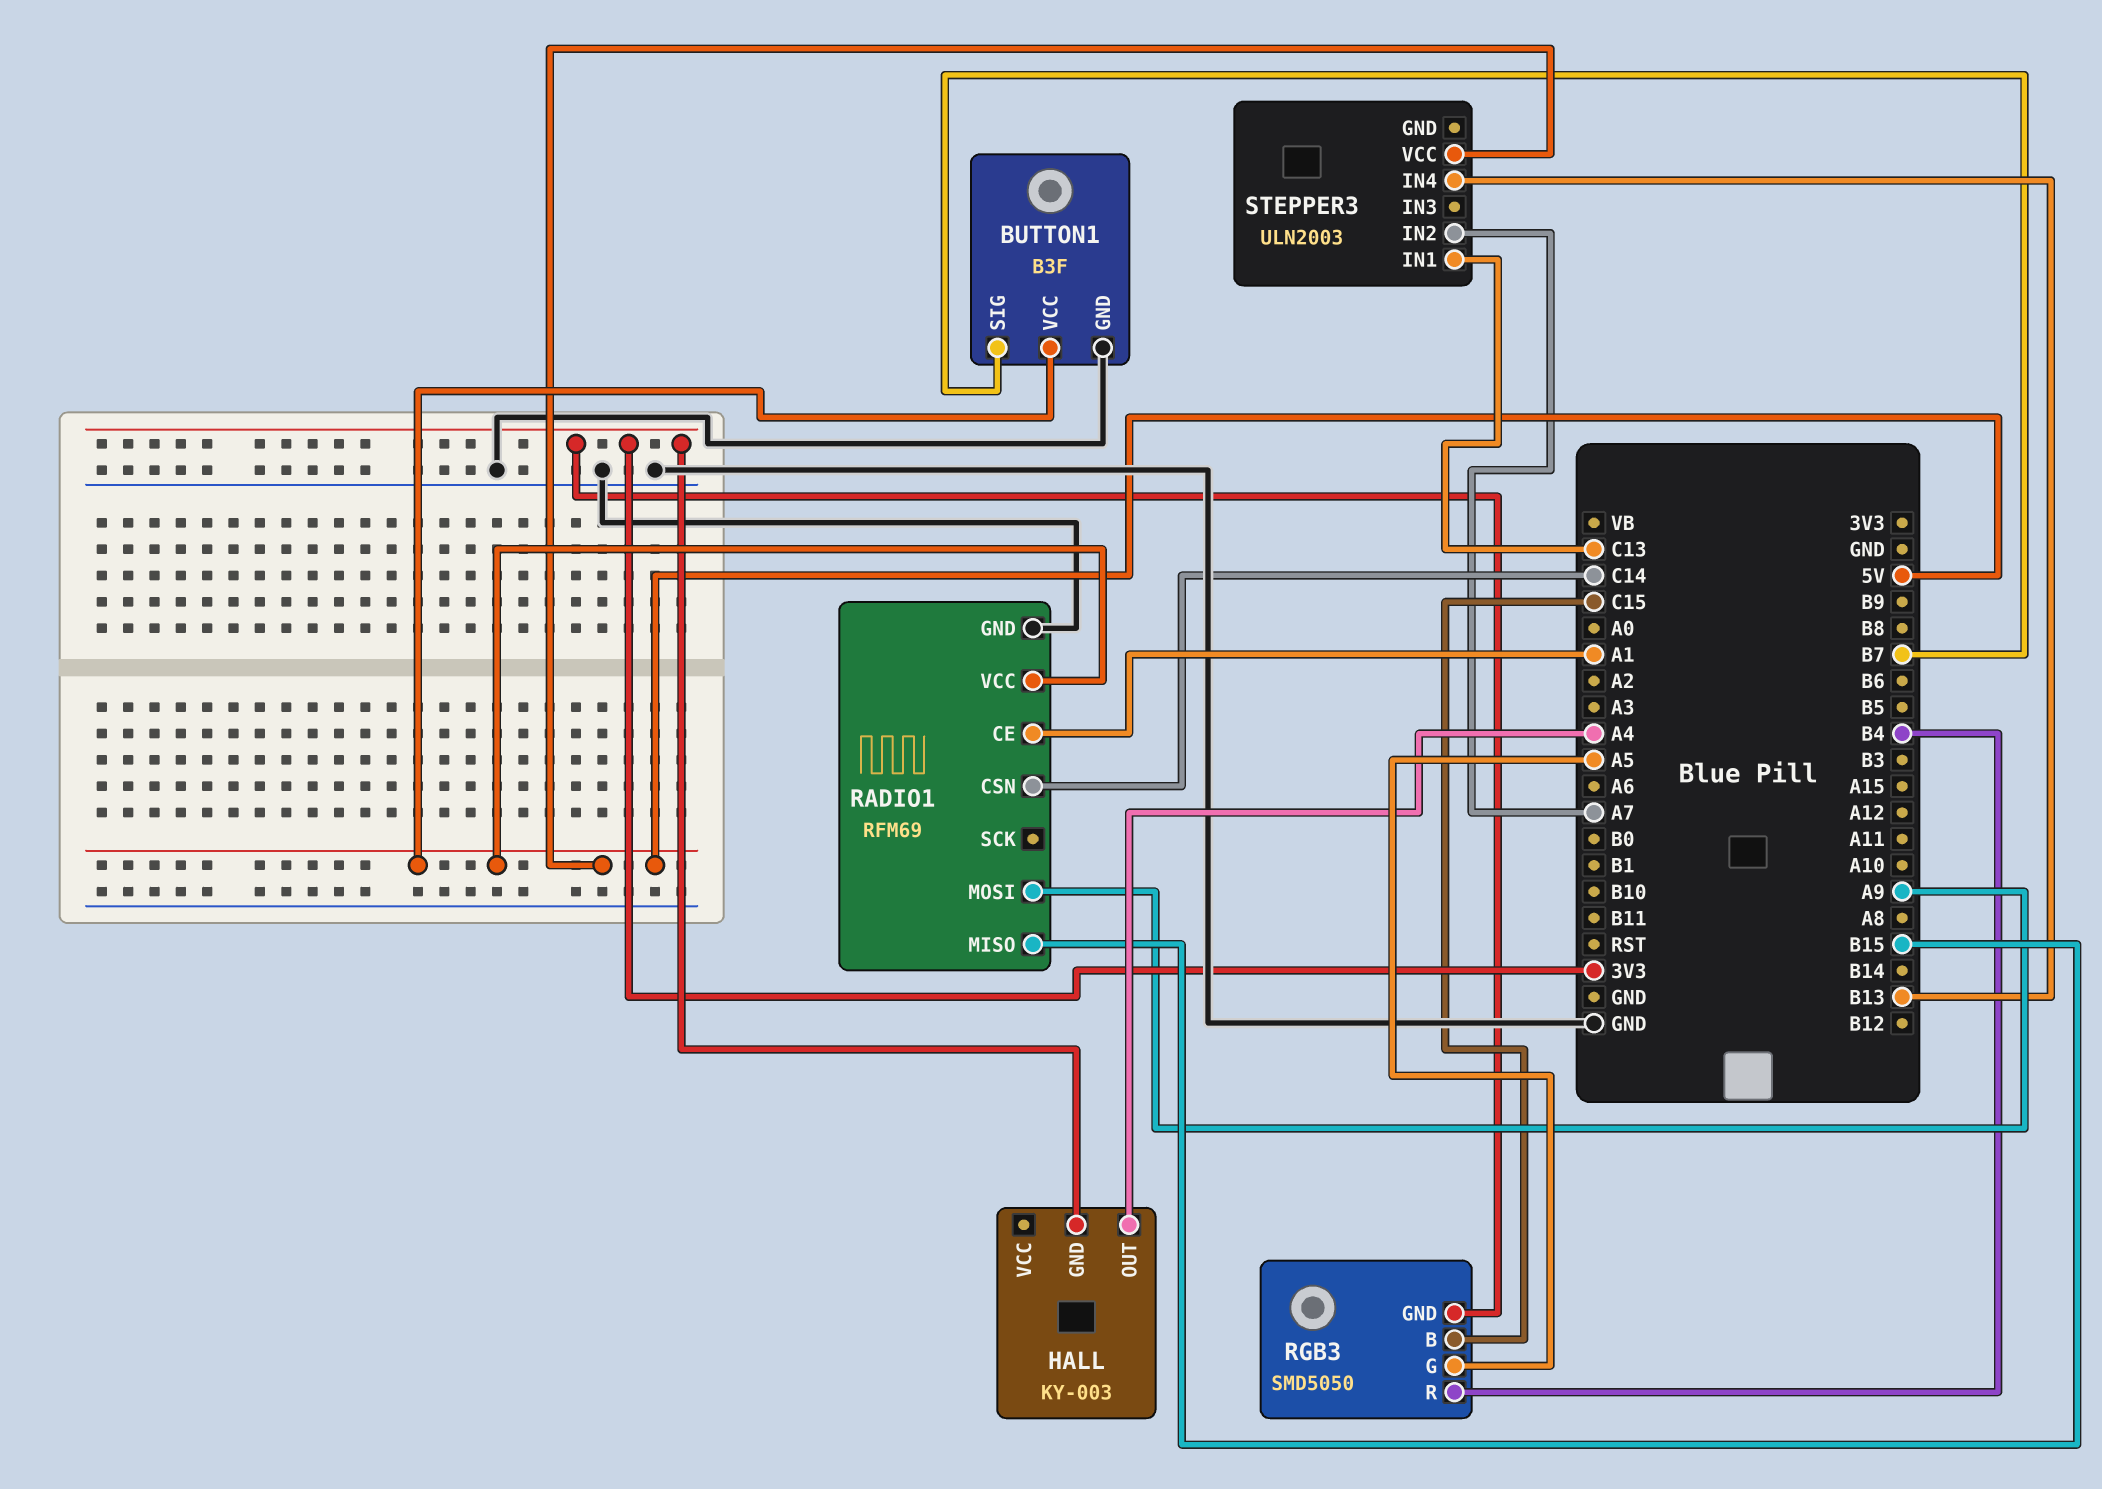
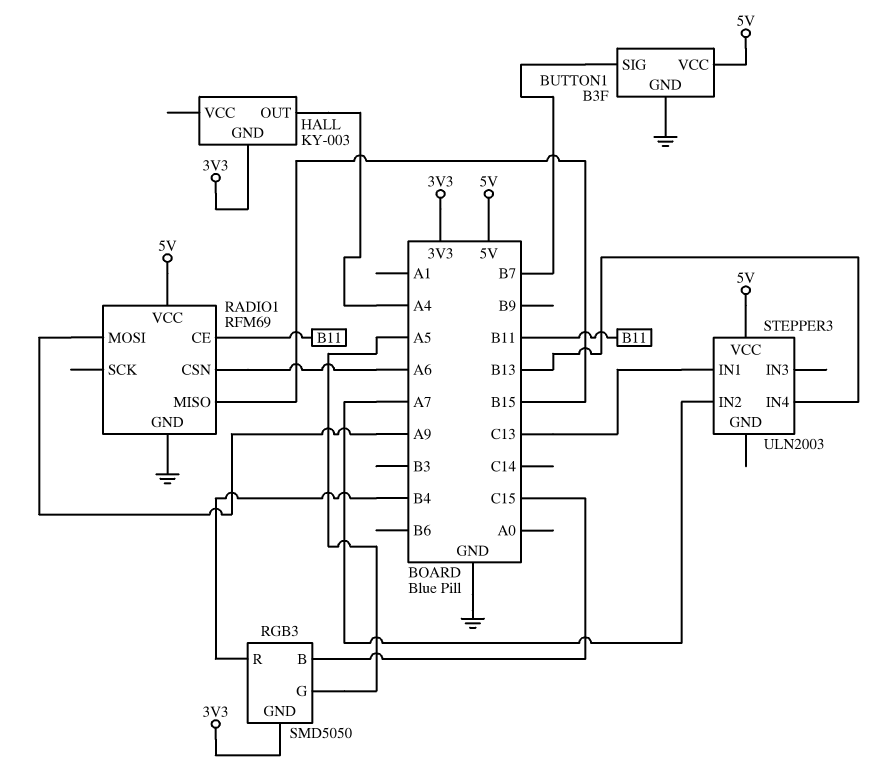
RADIO1 pin CE: A1 -> B11
RADIO1 pin CSN: C14 -> A6

